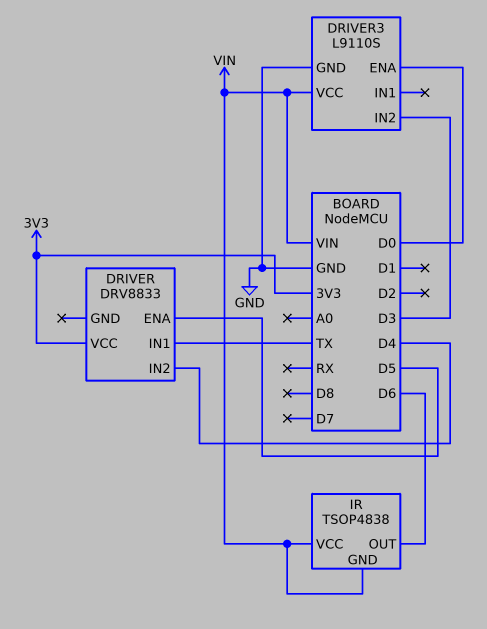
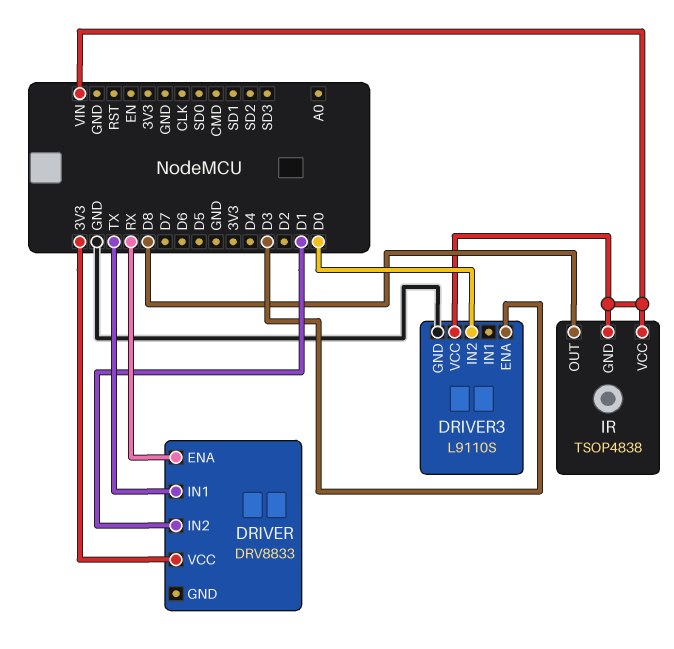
DRIVER pin ENA: D5 -> RX
DRIVER pin IN2: D4 -> D1
DRIVER3 pin ENA: D0 -> D3
DRIVER3 pin IN2: D3 -> D0
IR pin OUT: D6 -> D8

